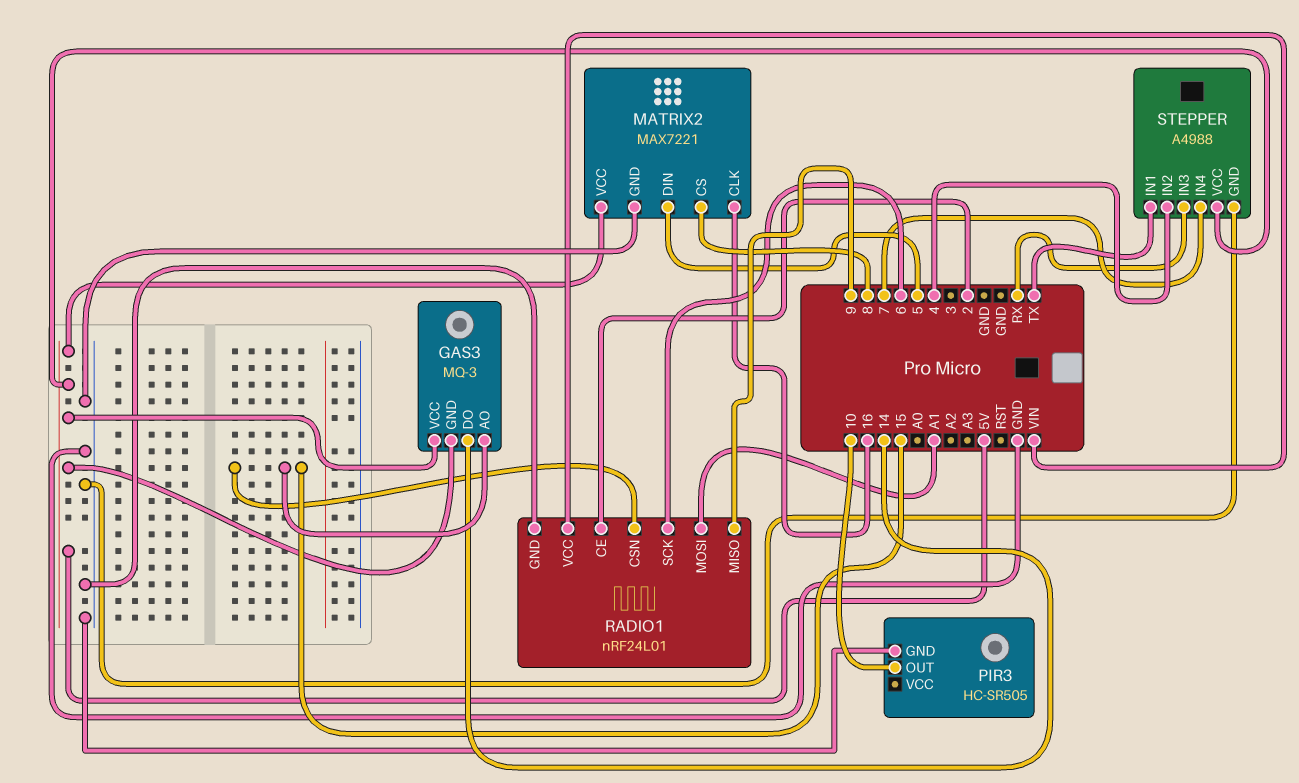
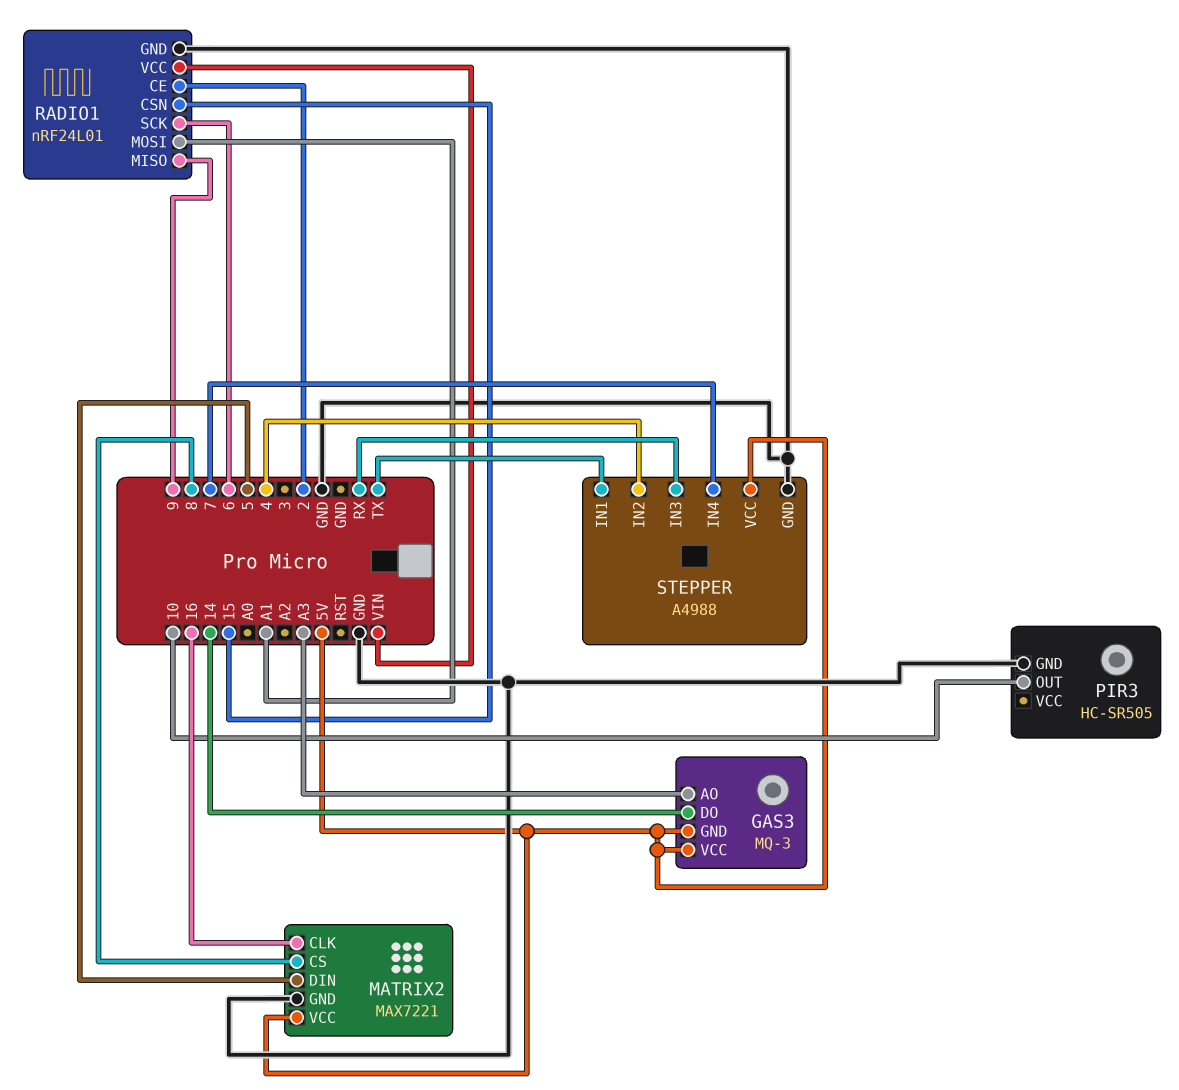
GAS3 pin AO: 15 -> A3

